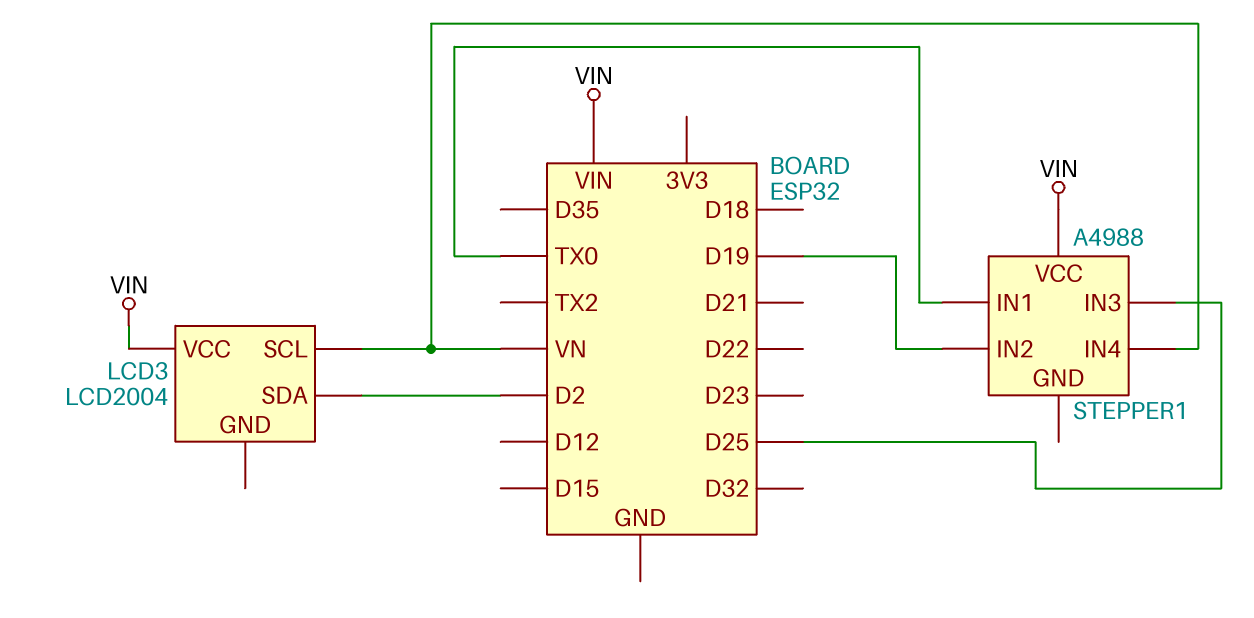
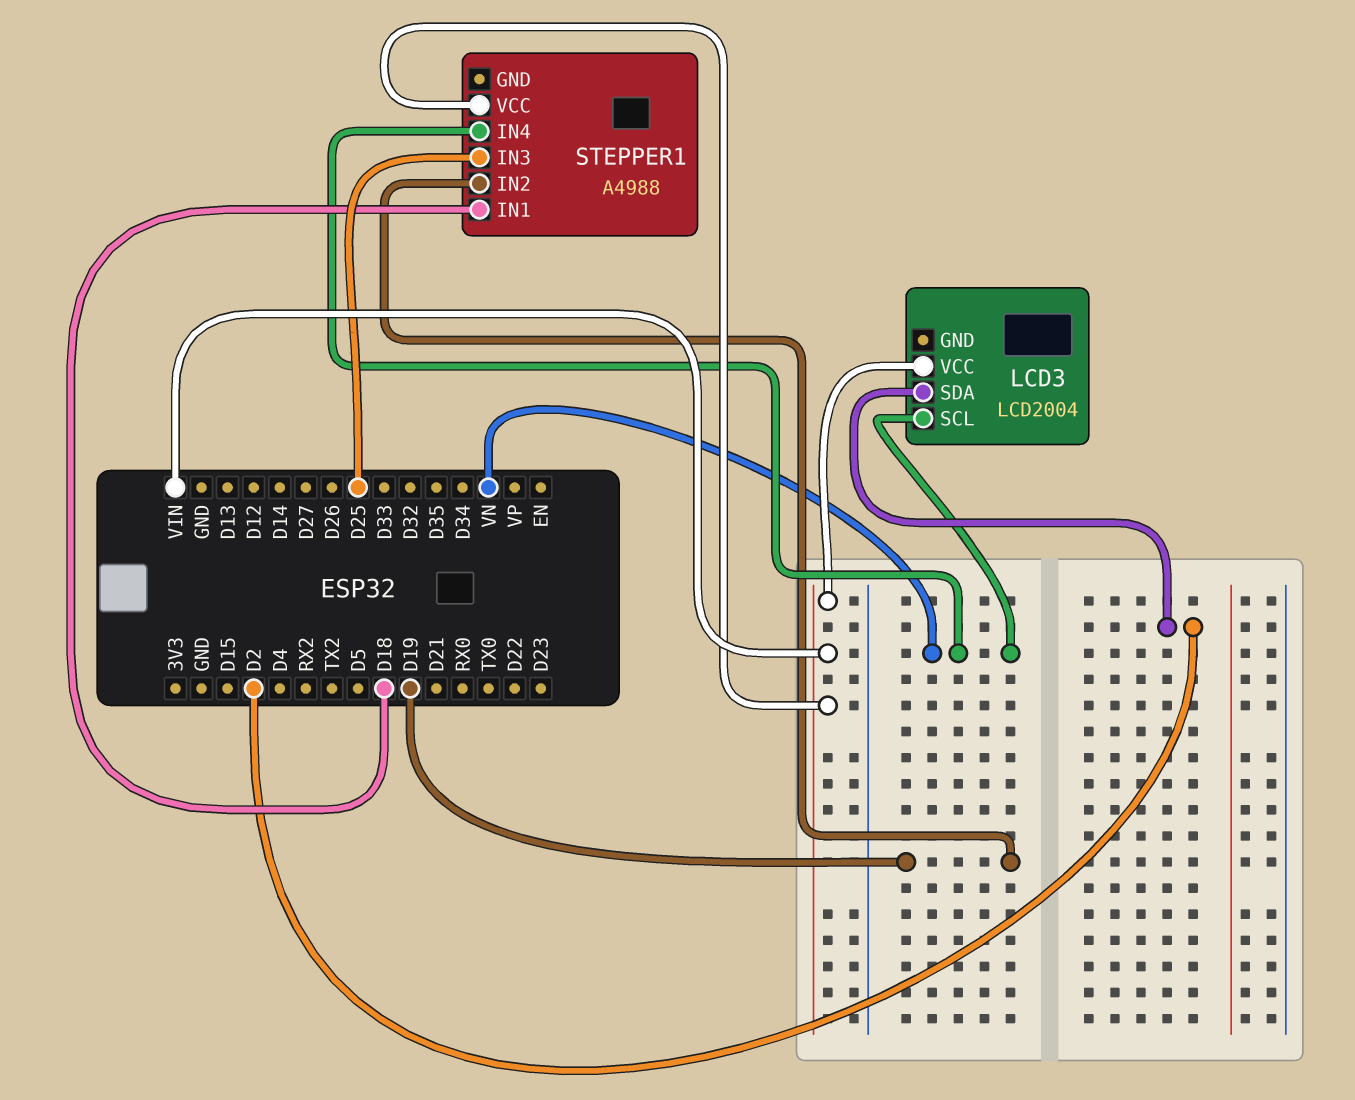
STEPPER1 pin IN1: TX0 -> D18

